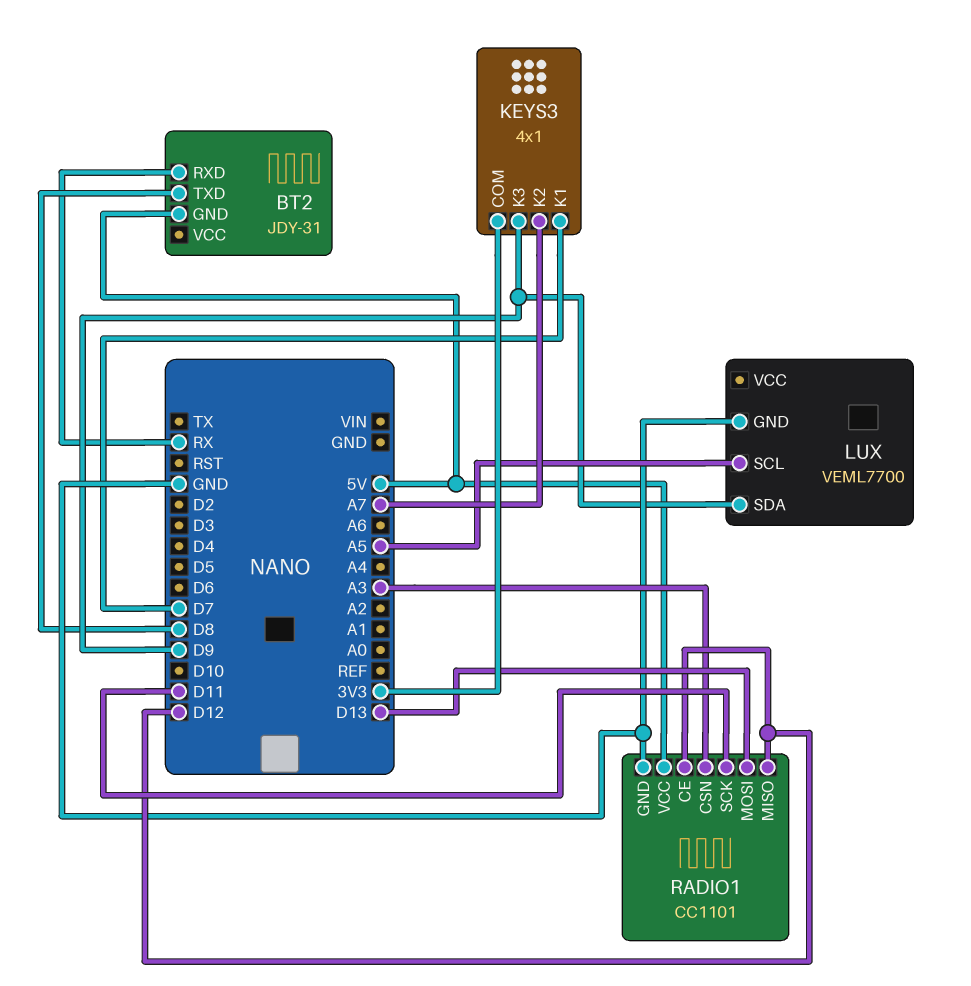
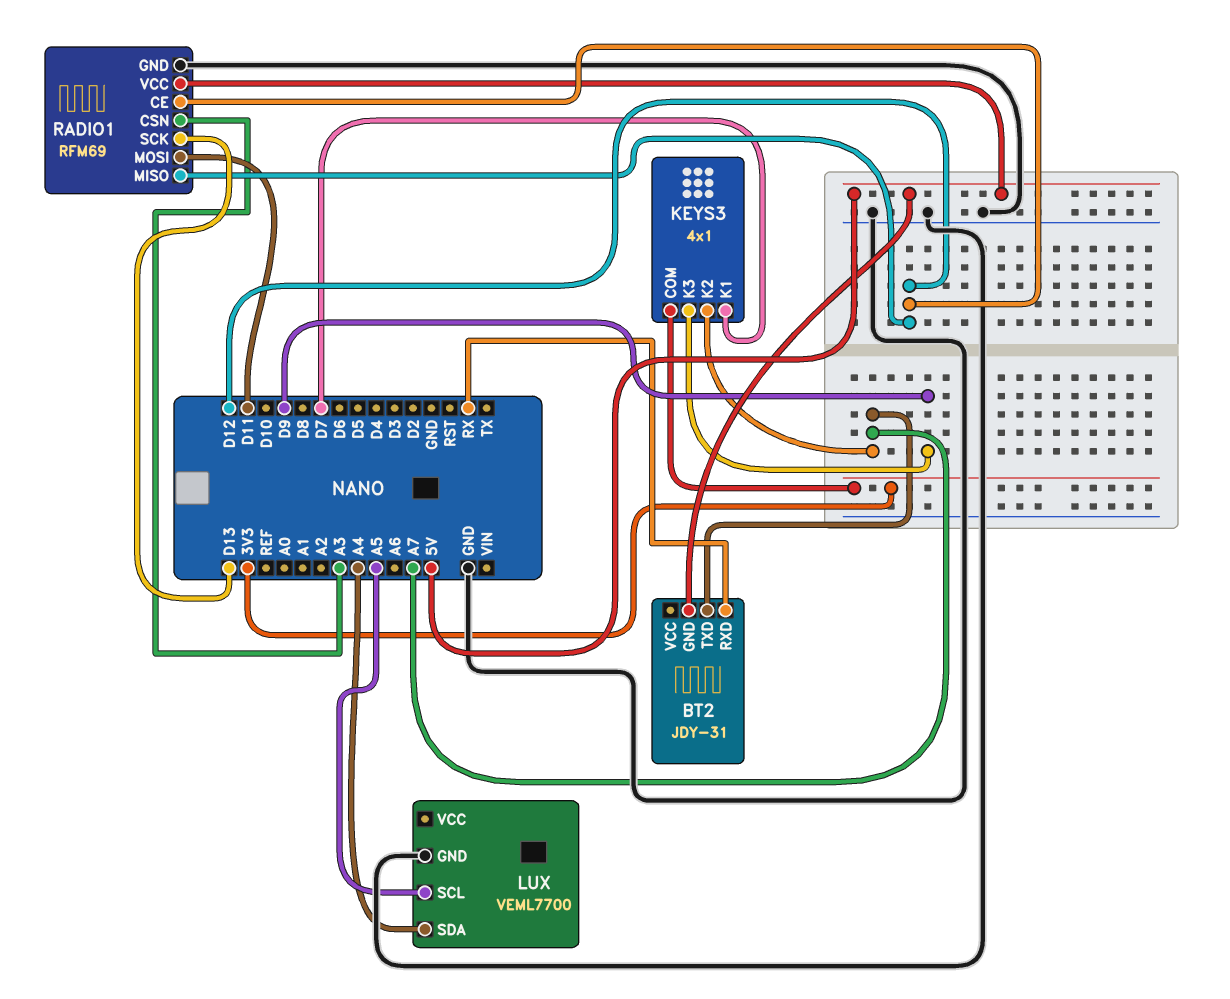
BT2 pin TXD: D8 -> A7
LUX pin SDA: D9 -> A4
RADIO1: CC1101 -> RFM69
RADIO1 pin MOSI: D13 -> D11
RADIO1 pin SCK: D11 -> D13

